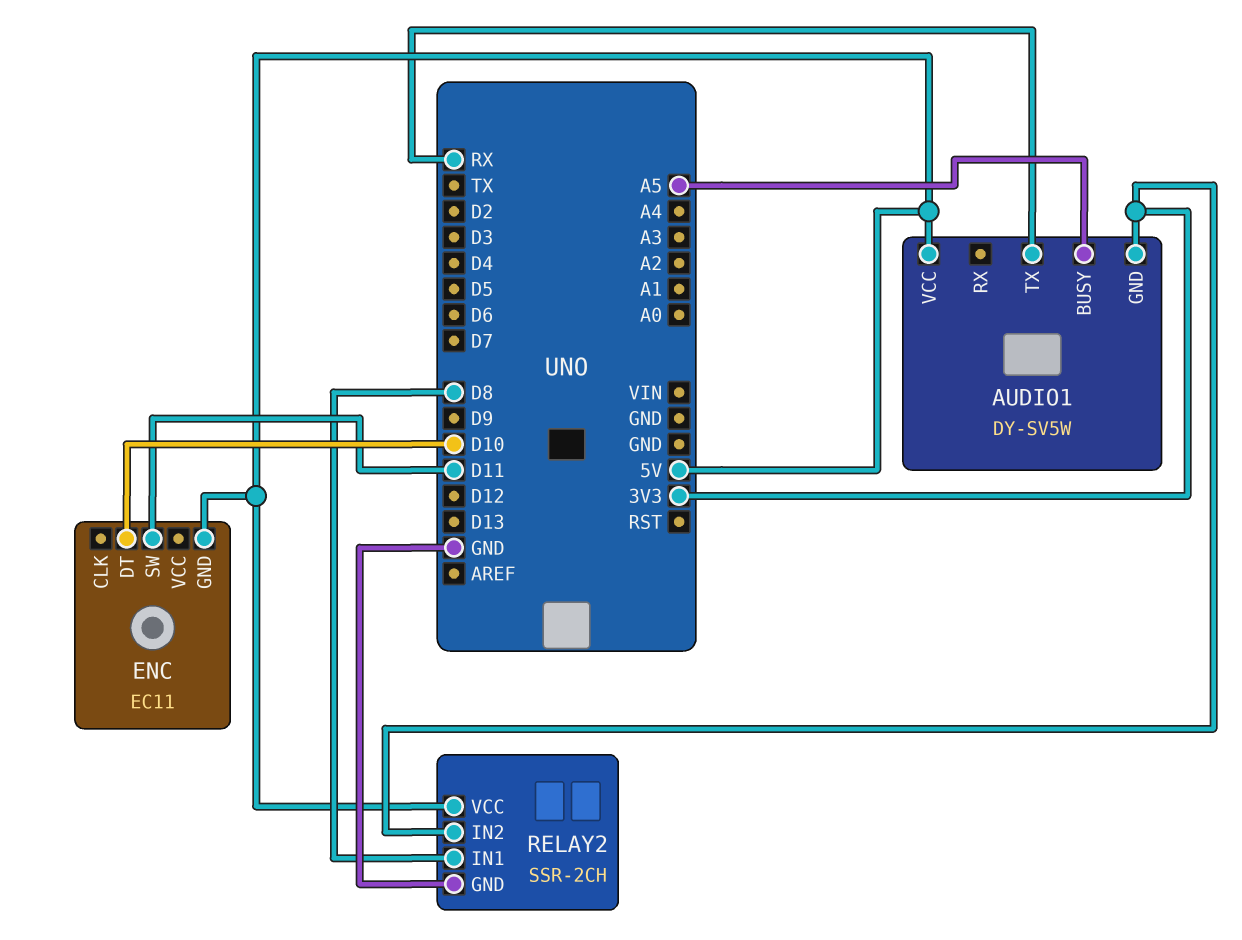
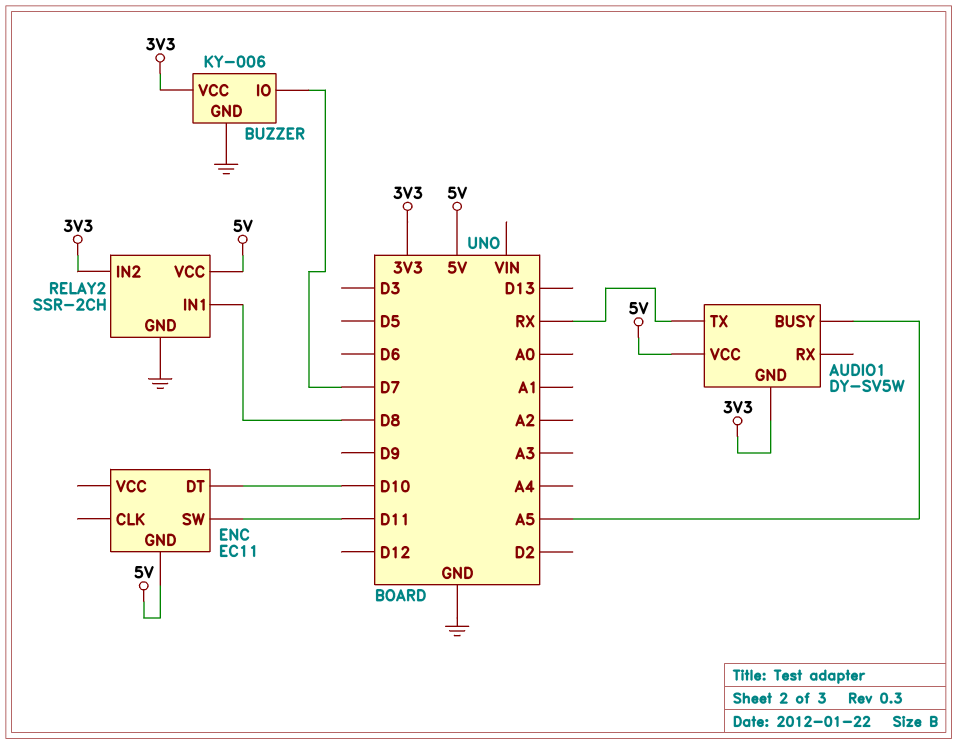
BUZZER: none -> KY-006
BUZZER pin GND: none -> GND
BUZZER pin IO: none -> D7
BUZZER pin VCC: none -> 3V3

